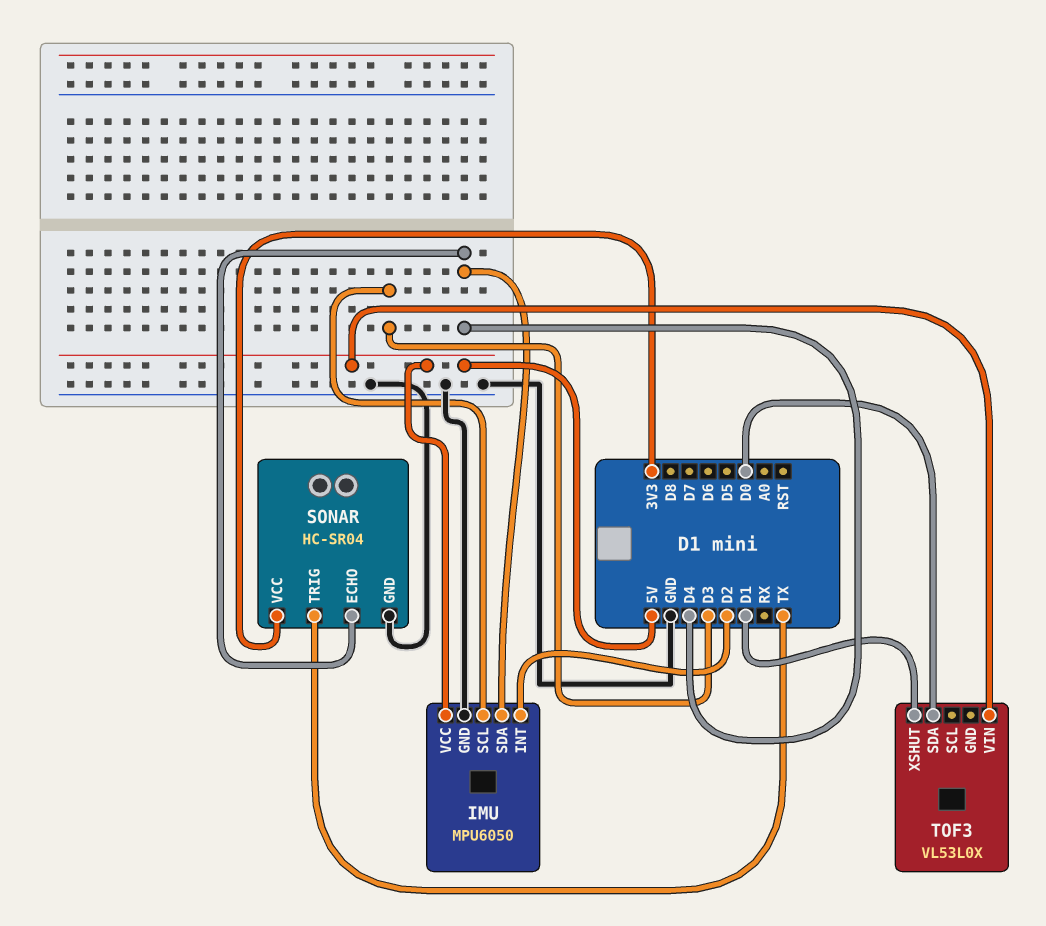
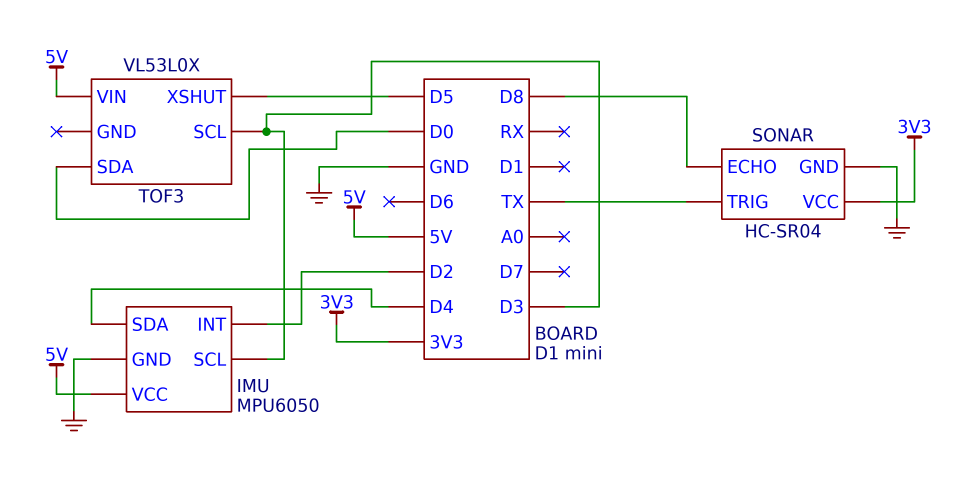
SONAR pin ECHO: D4 -> D8
TOF3 pin SCL: none -> D3
TOF3 pin XSHUT: D1 -> D5

